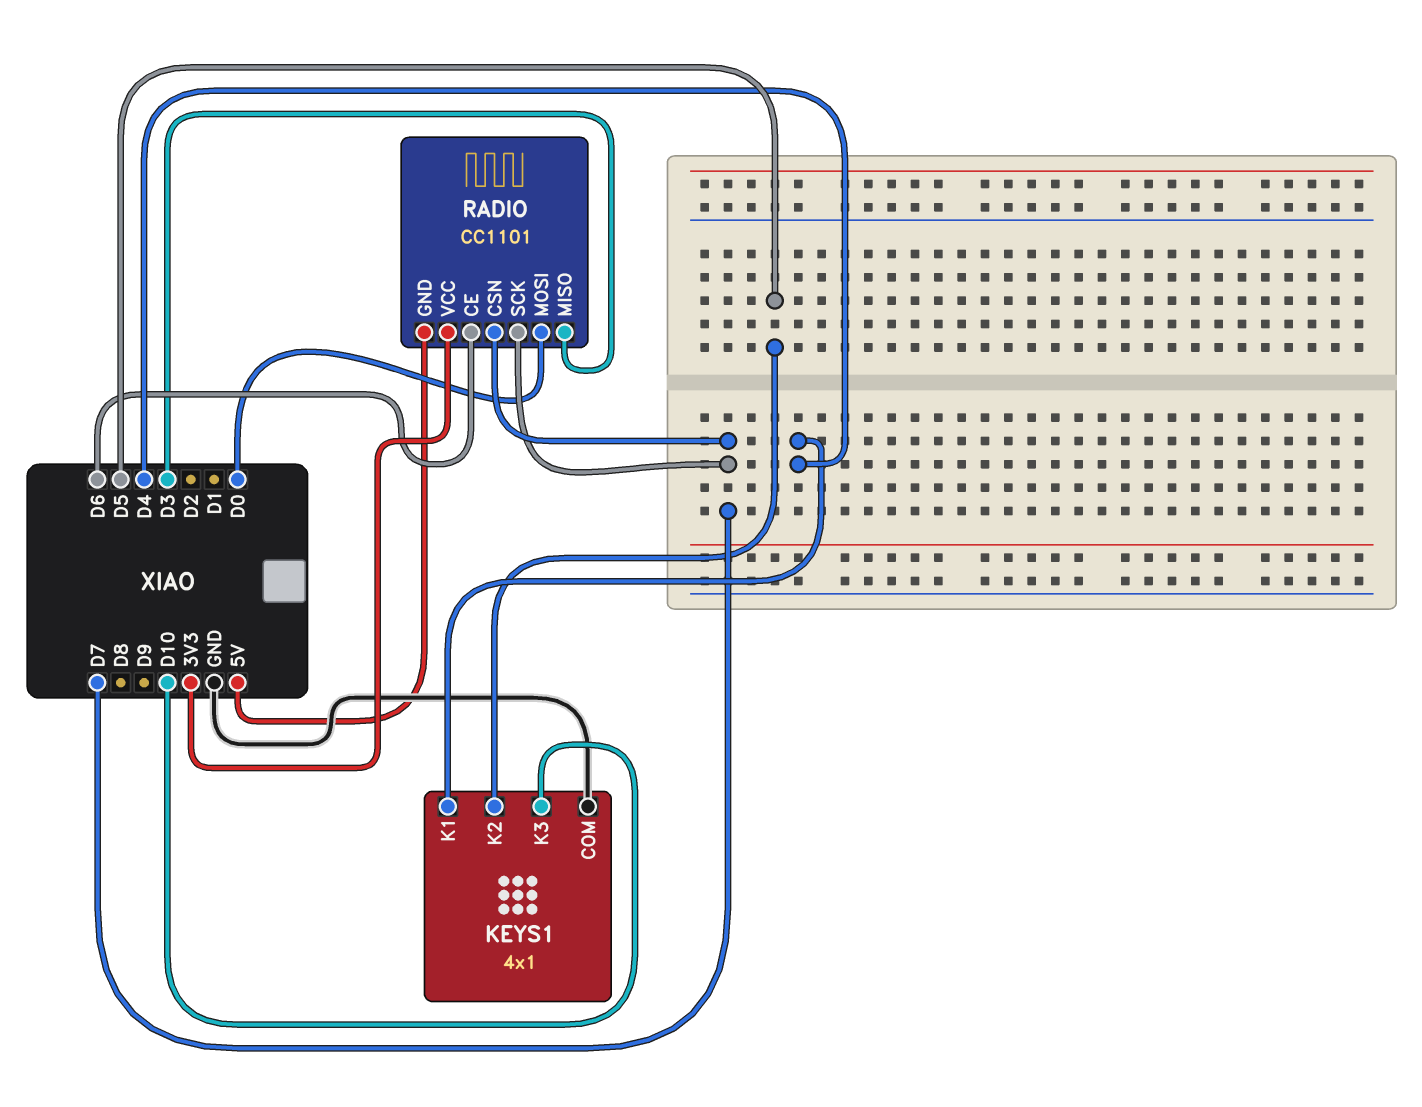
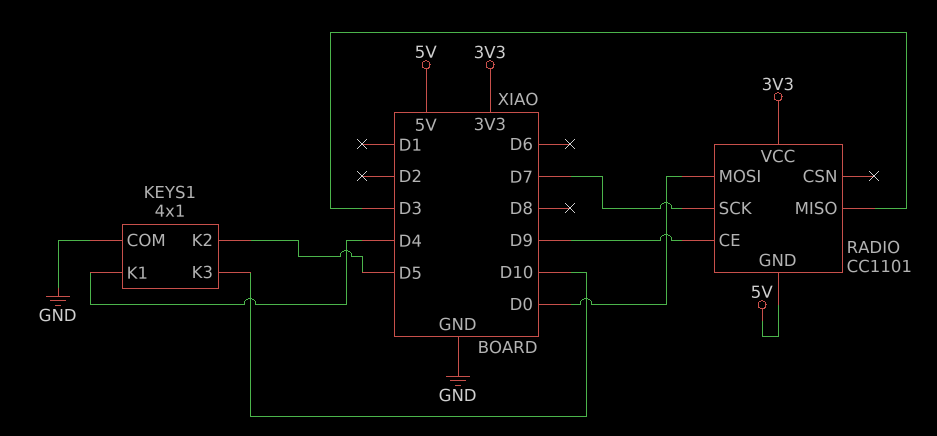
RADIO pin CE: D6 -> D9
RADIO pin CSN: D7 -> none

